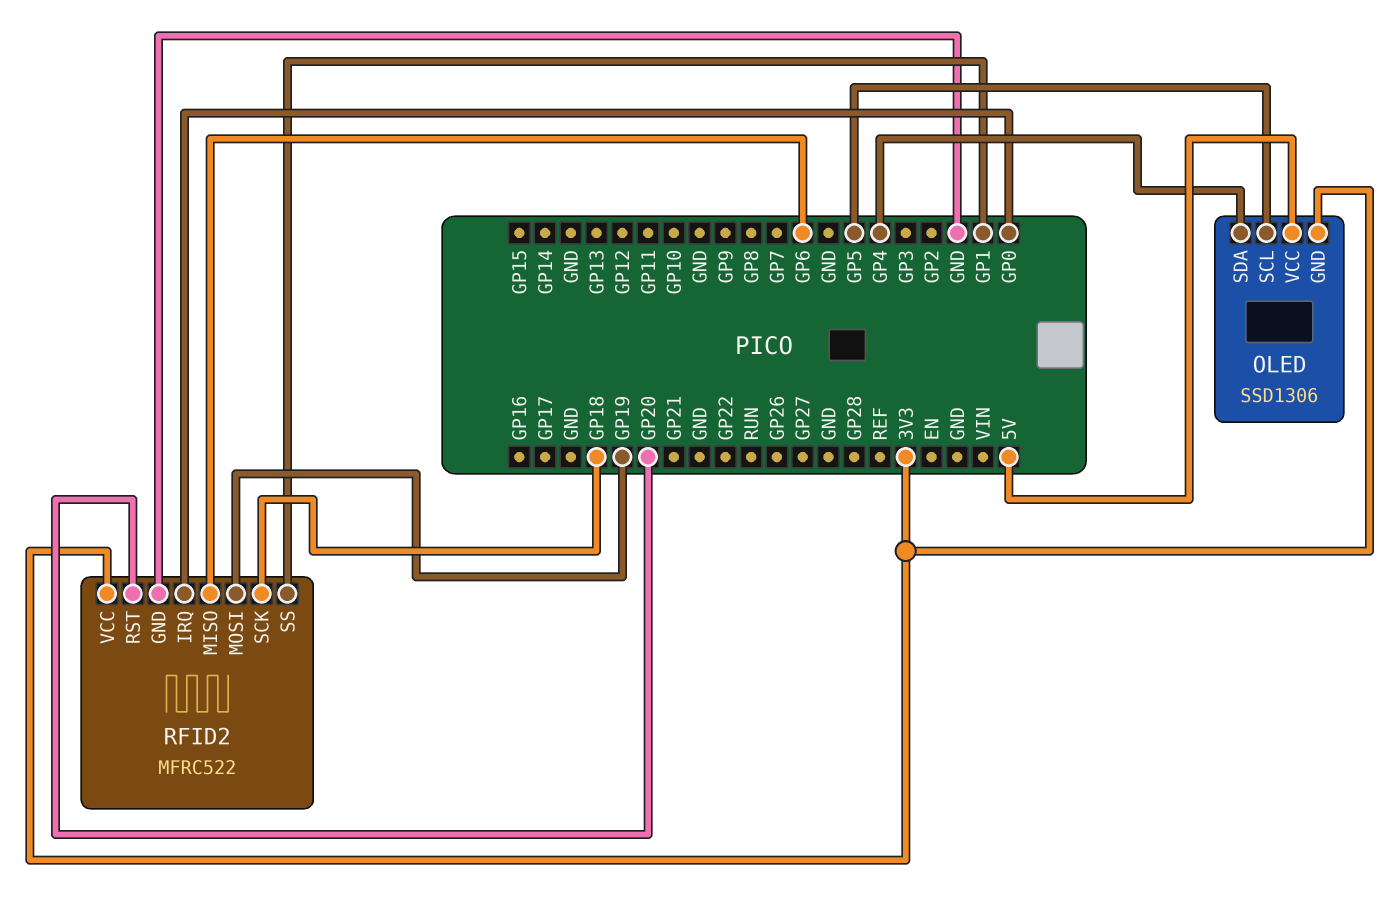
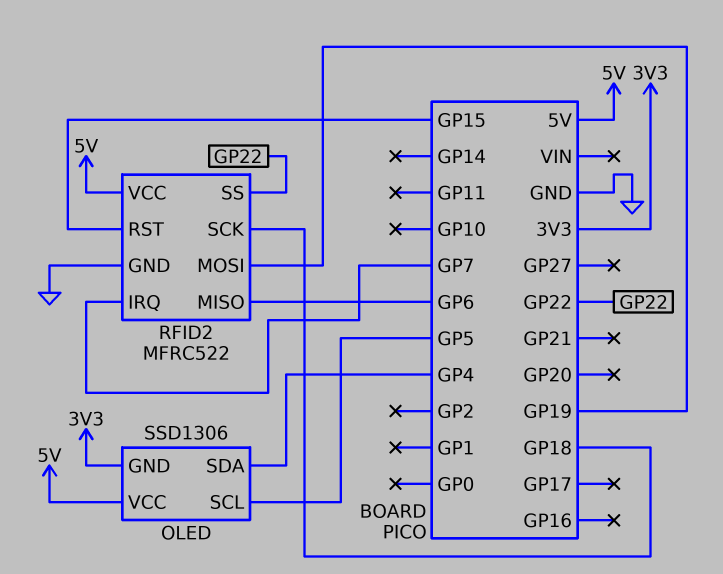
RFID2 pin IRQ: GP0 -> GP7
RFID2 pin RST: GP20 -> GP15
RFID2 pin SS: GP1 -> GP22
RFID2 pin VCC: 3V3 -> 5V

